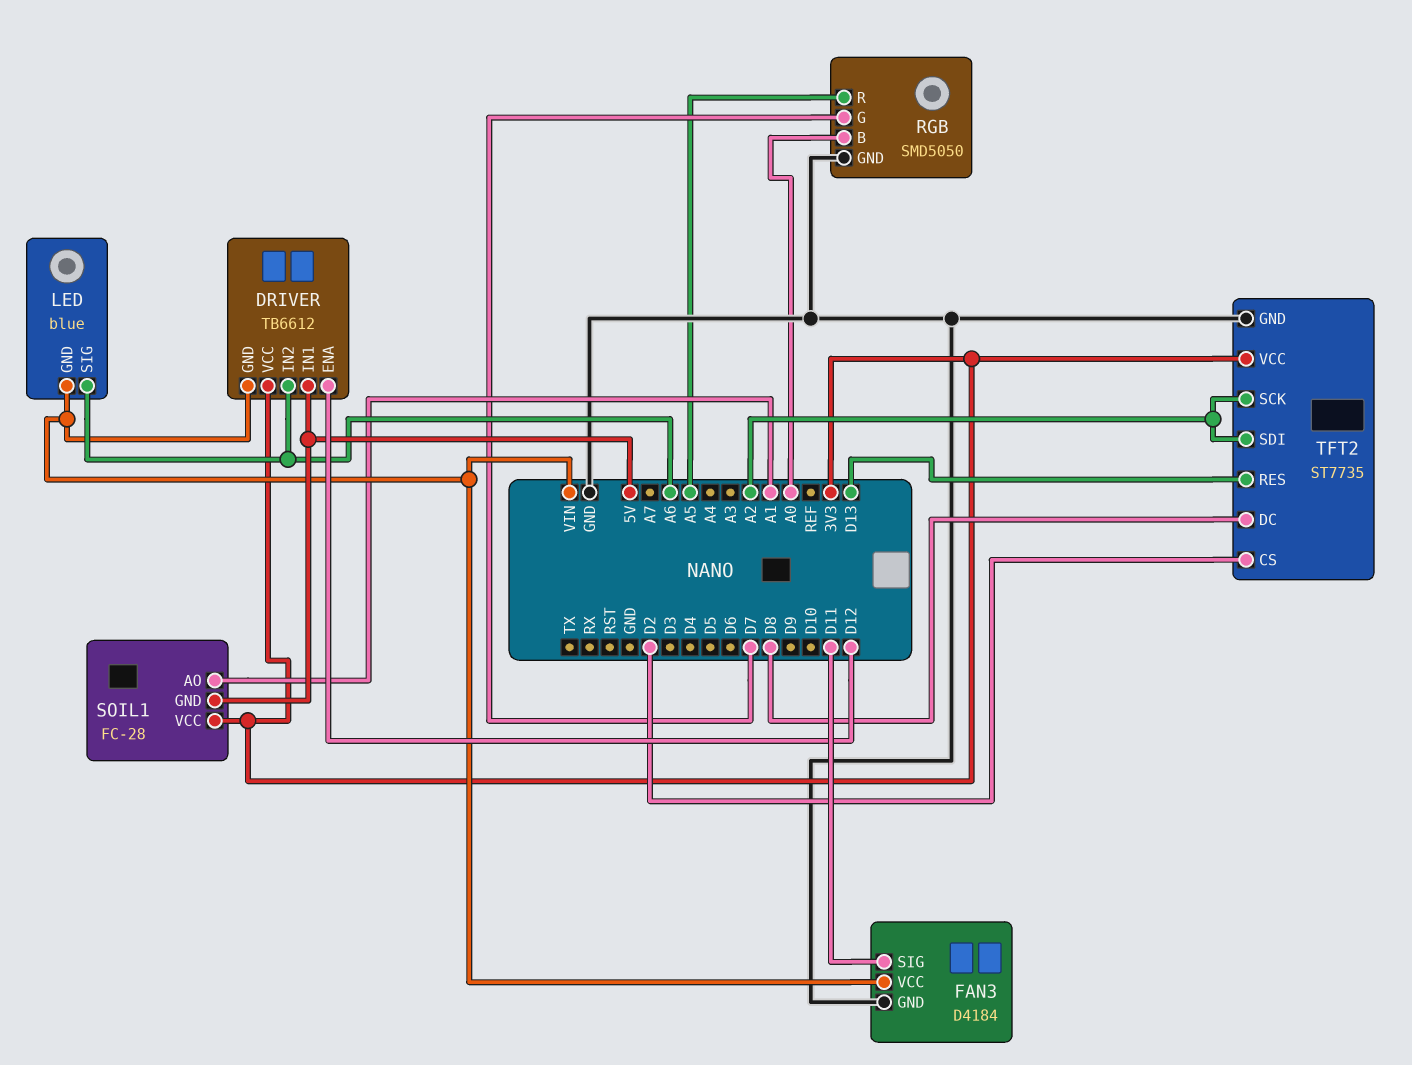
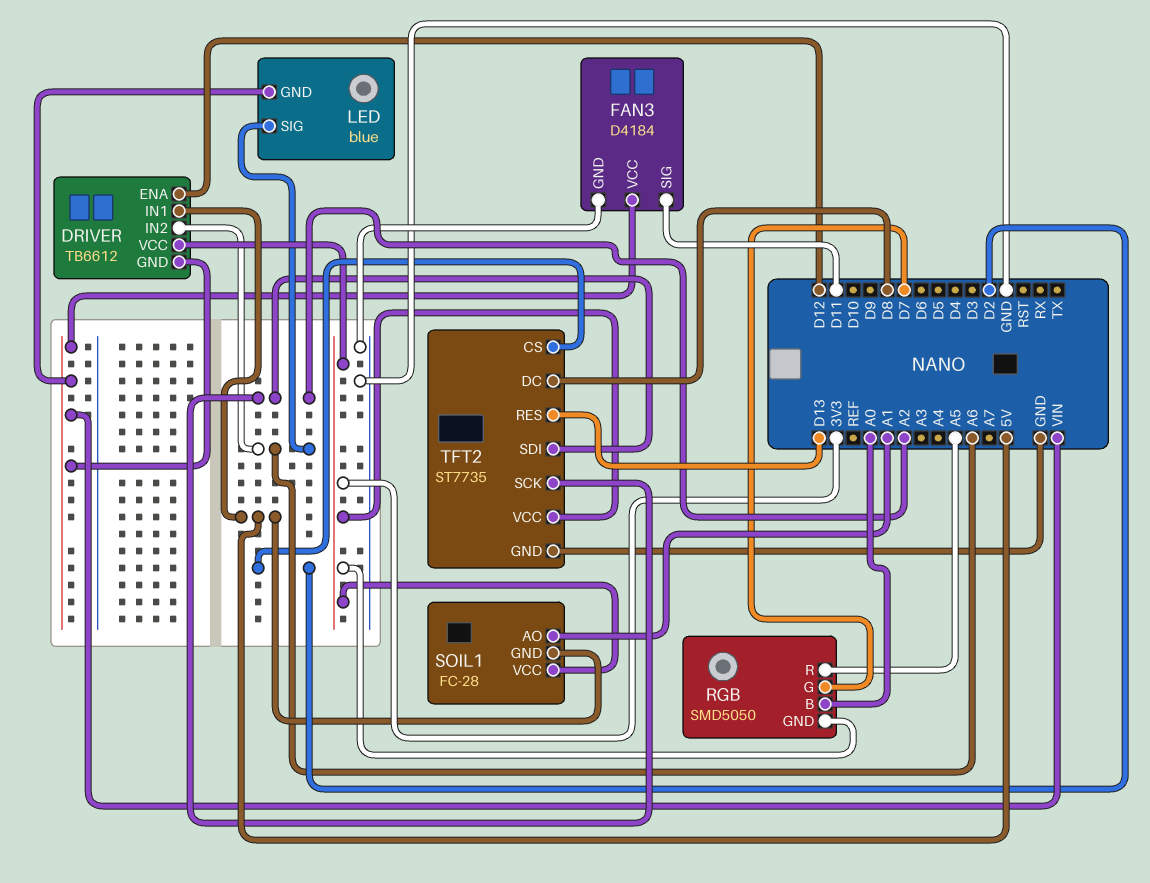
RGB pin GND: GND -> 3V3

